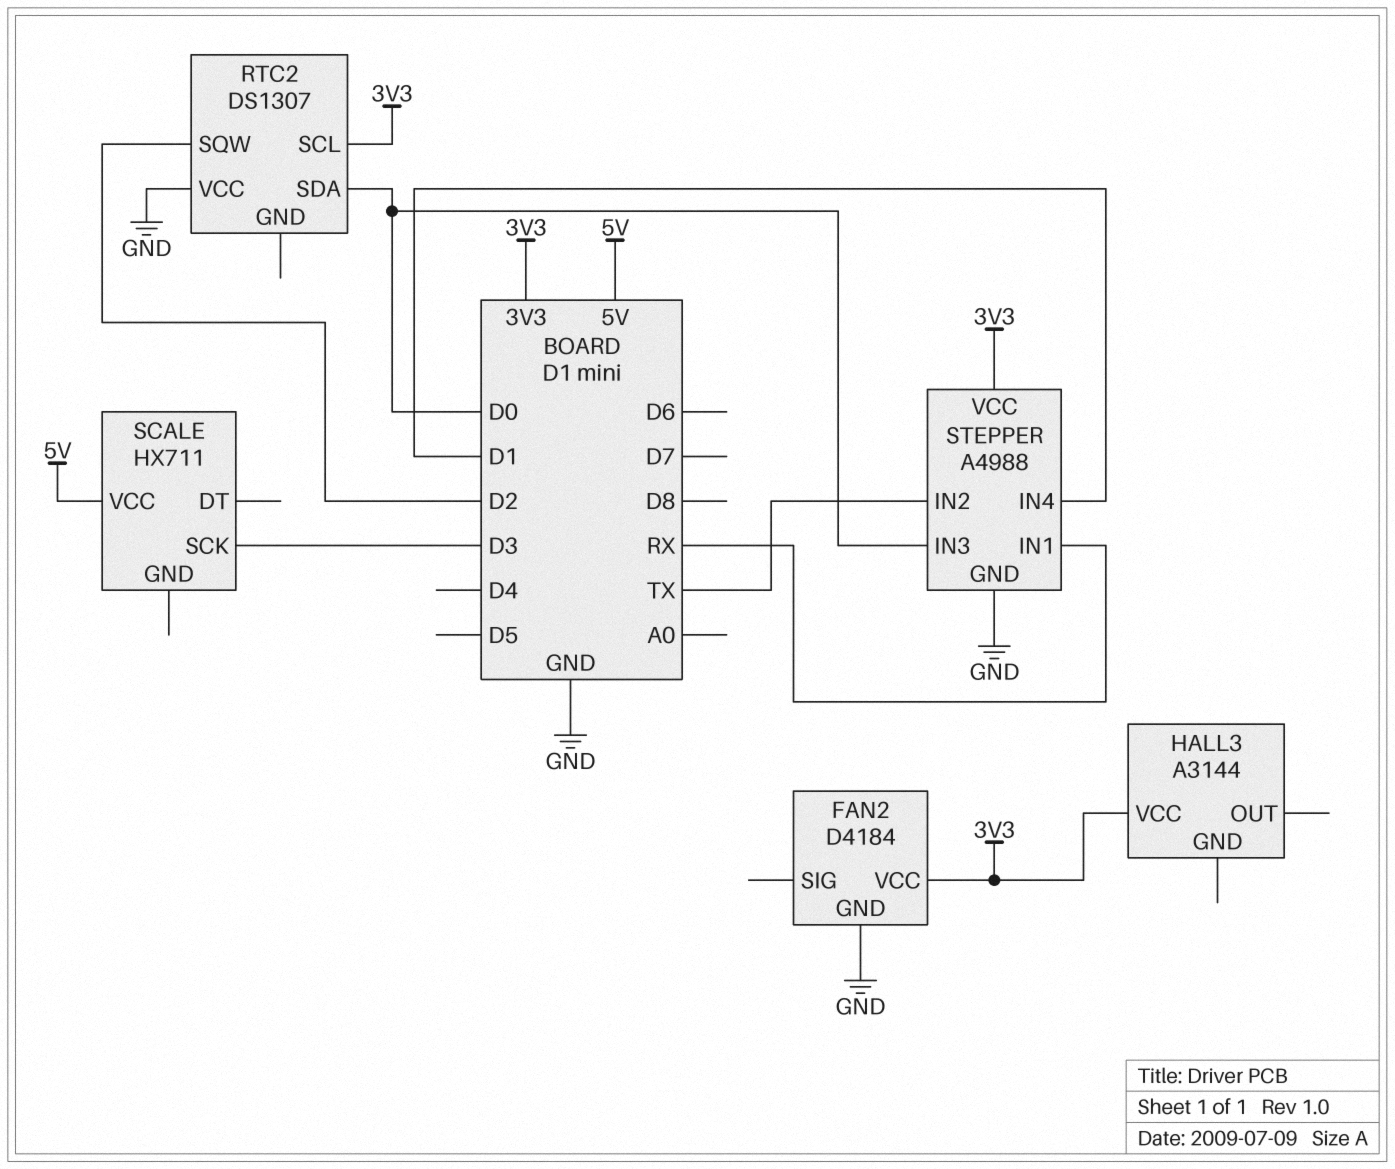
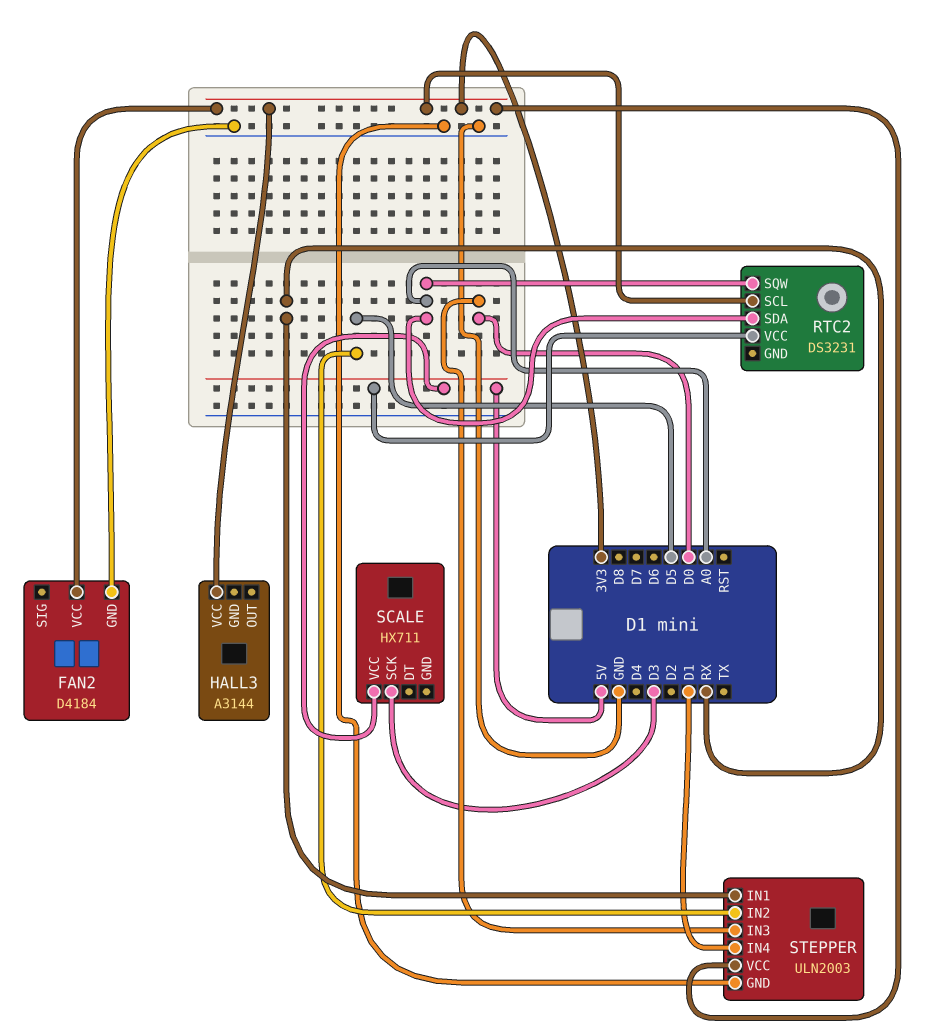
RTC2: DS1307 -> DS3231
RTC2 pin SDA: D0 -> A0
RTC2 pin SQW: D2 -> A0
RTC2 pin VCC: GND -> 5V
STEPPER: A4988 -> ULN2003
STEPPER pin IN2: TX -> D5

